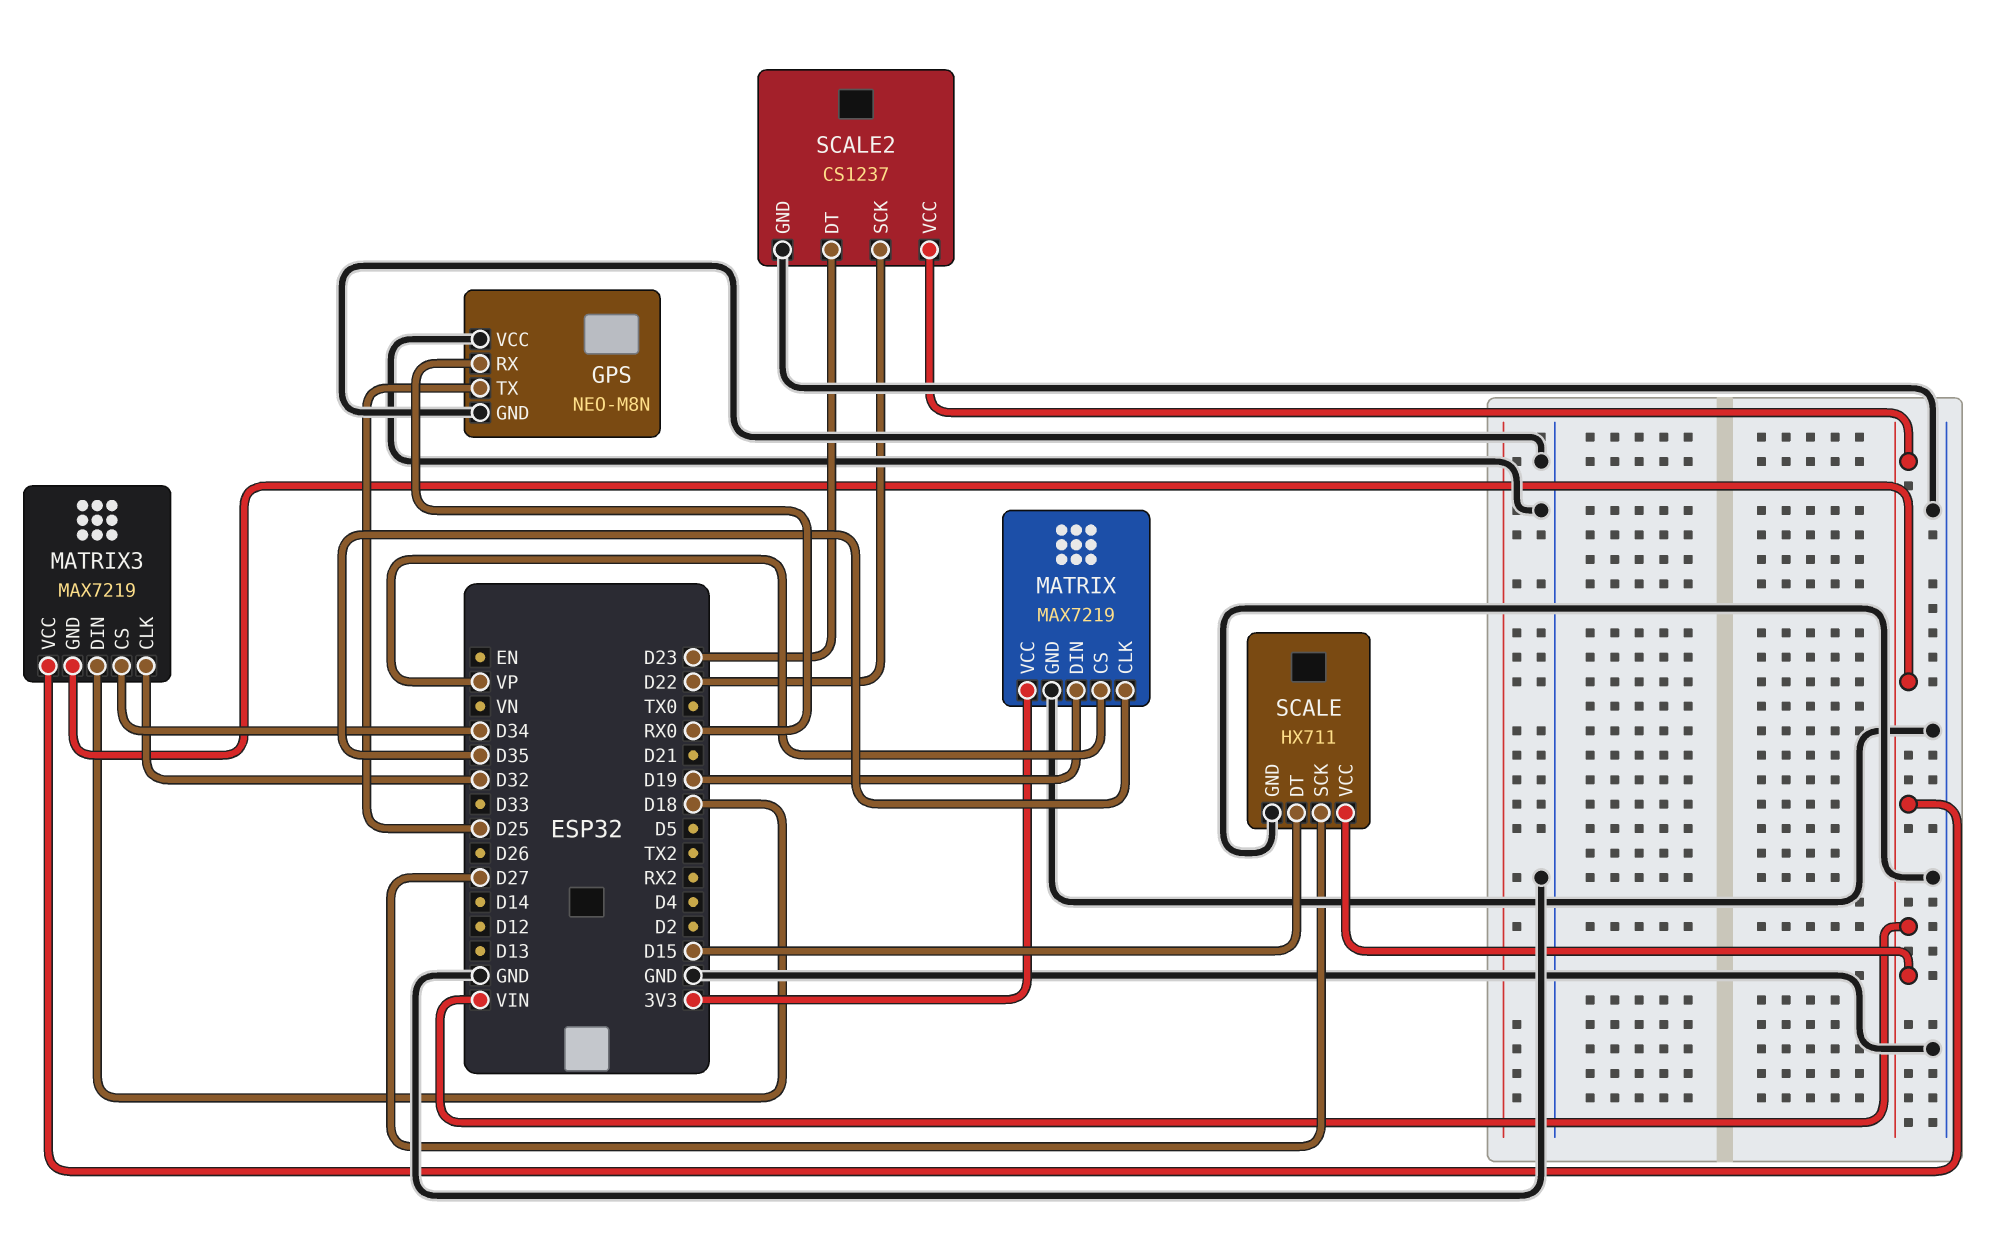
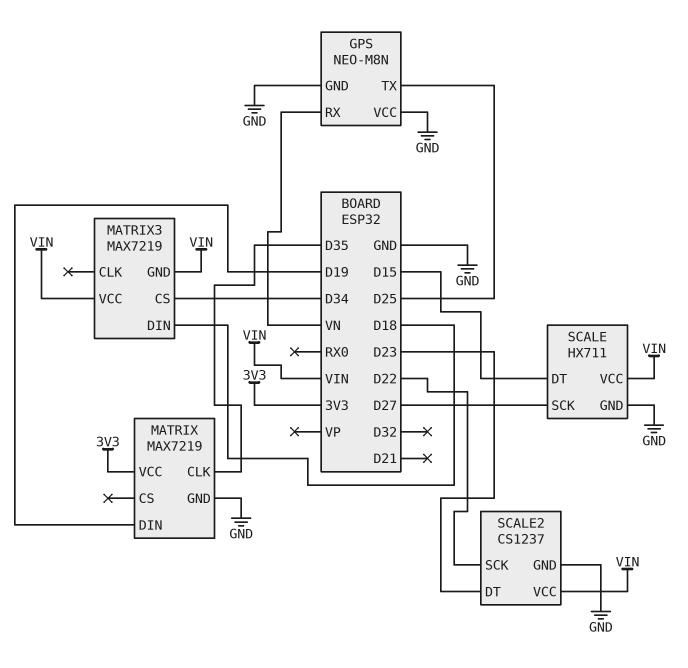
GPS pin RX: RX0 -> VN
MATRIX pin CS: VP -> none
MATRIX3 pin CLK: D32 -> none

